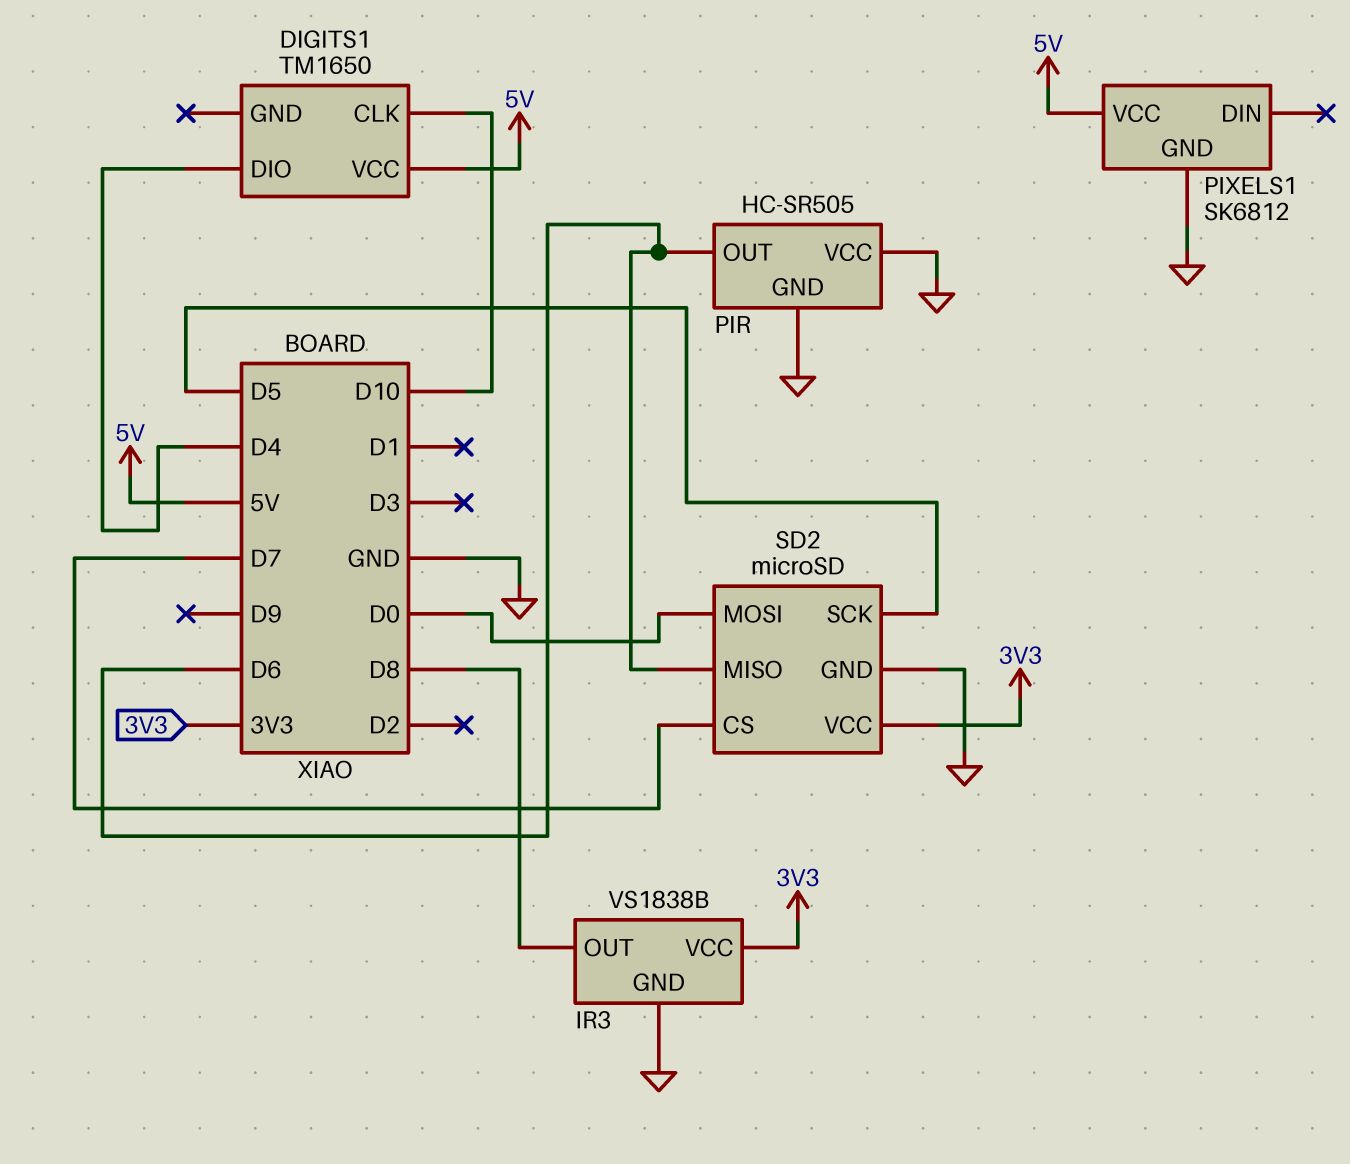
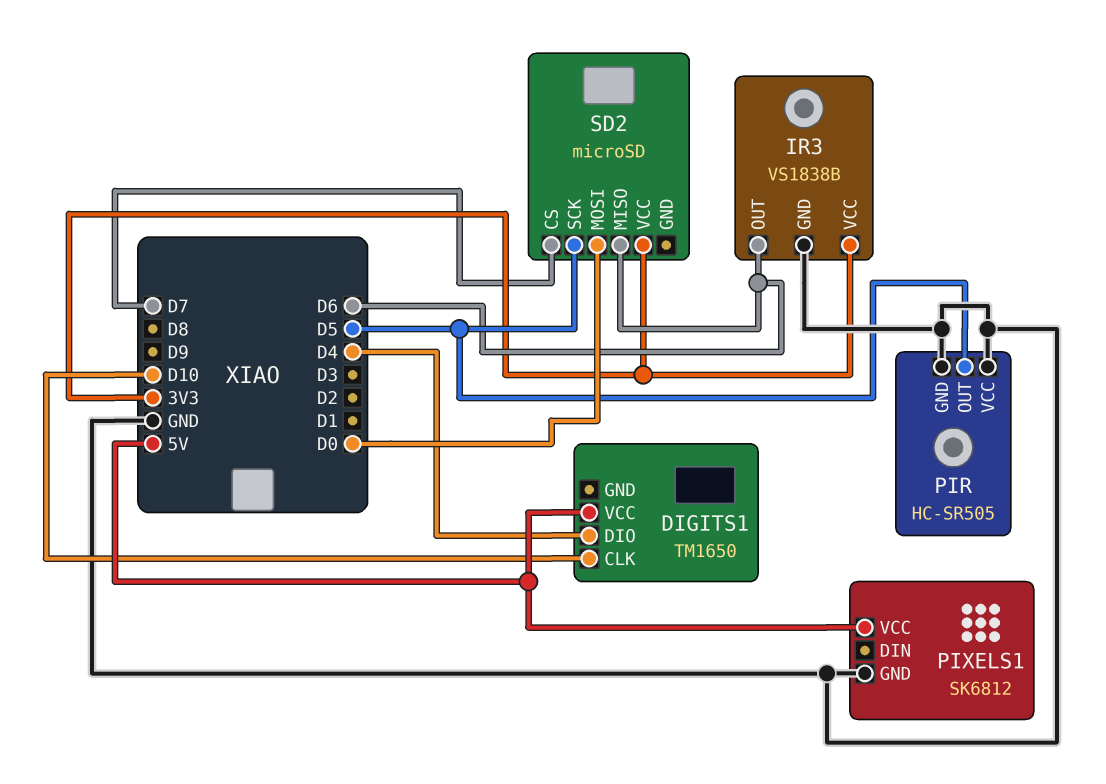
IR3 pin OUT: D8 -> D6
PIR pin OUT: D6 -> D5
SD2 pin GND: GND -> none

